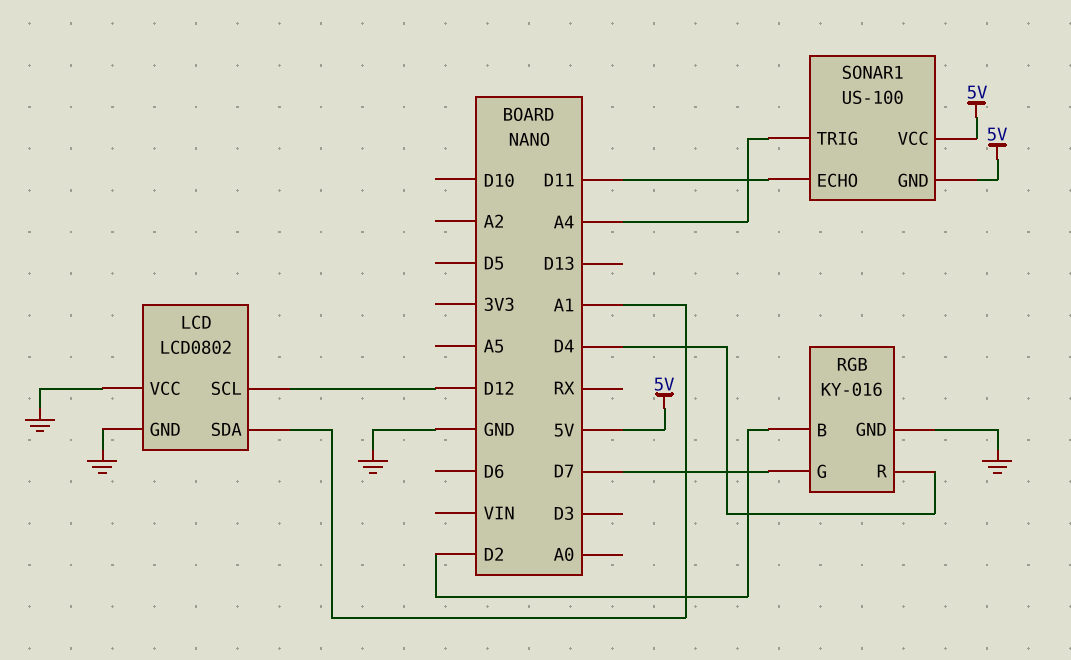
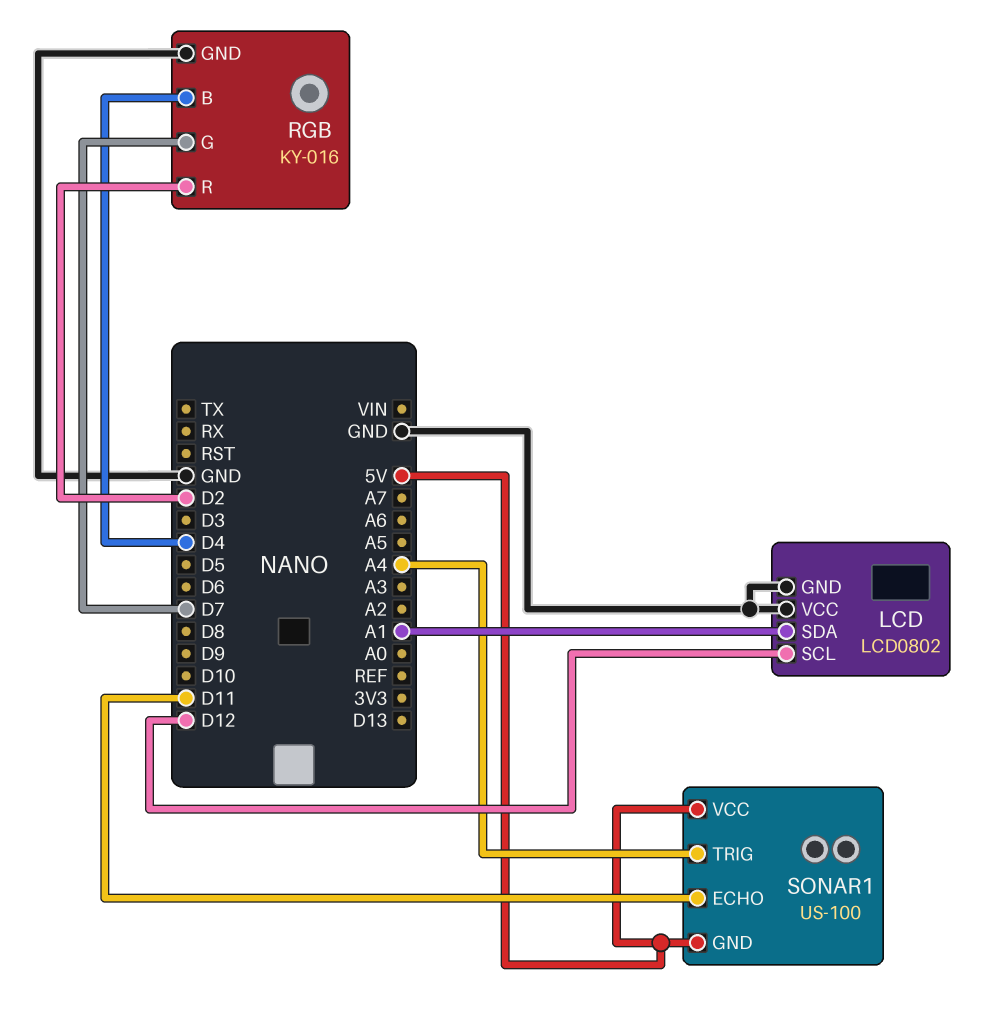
RGB pin B: D2 -> D4
RGB pin R: D4 -> D2

